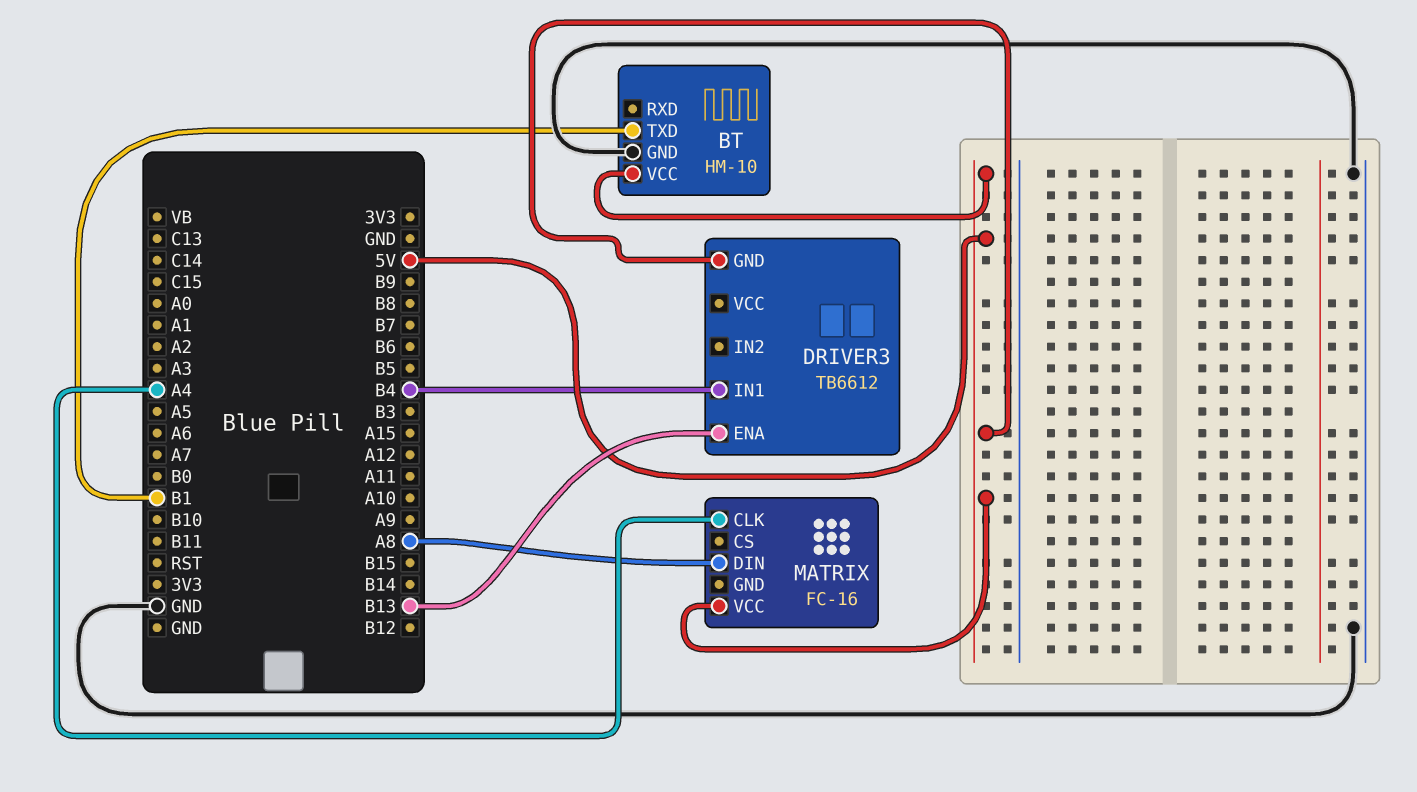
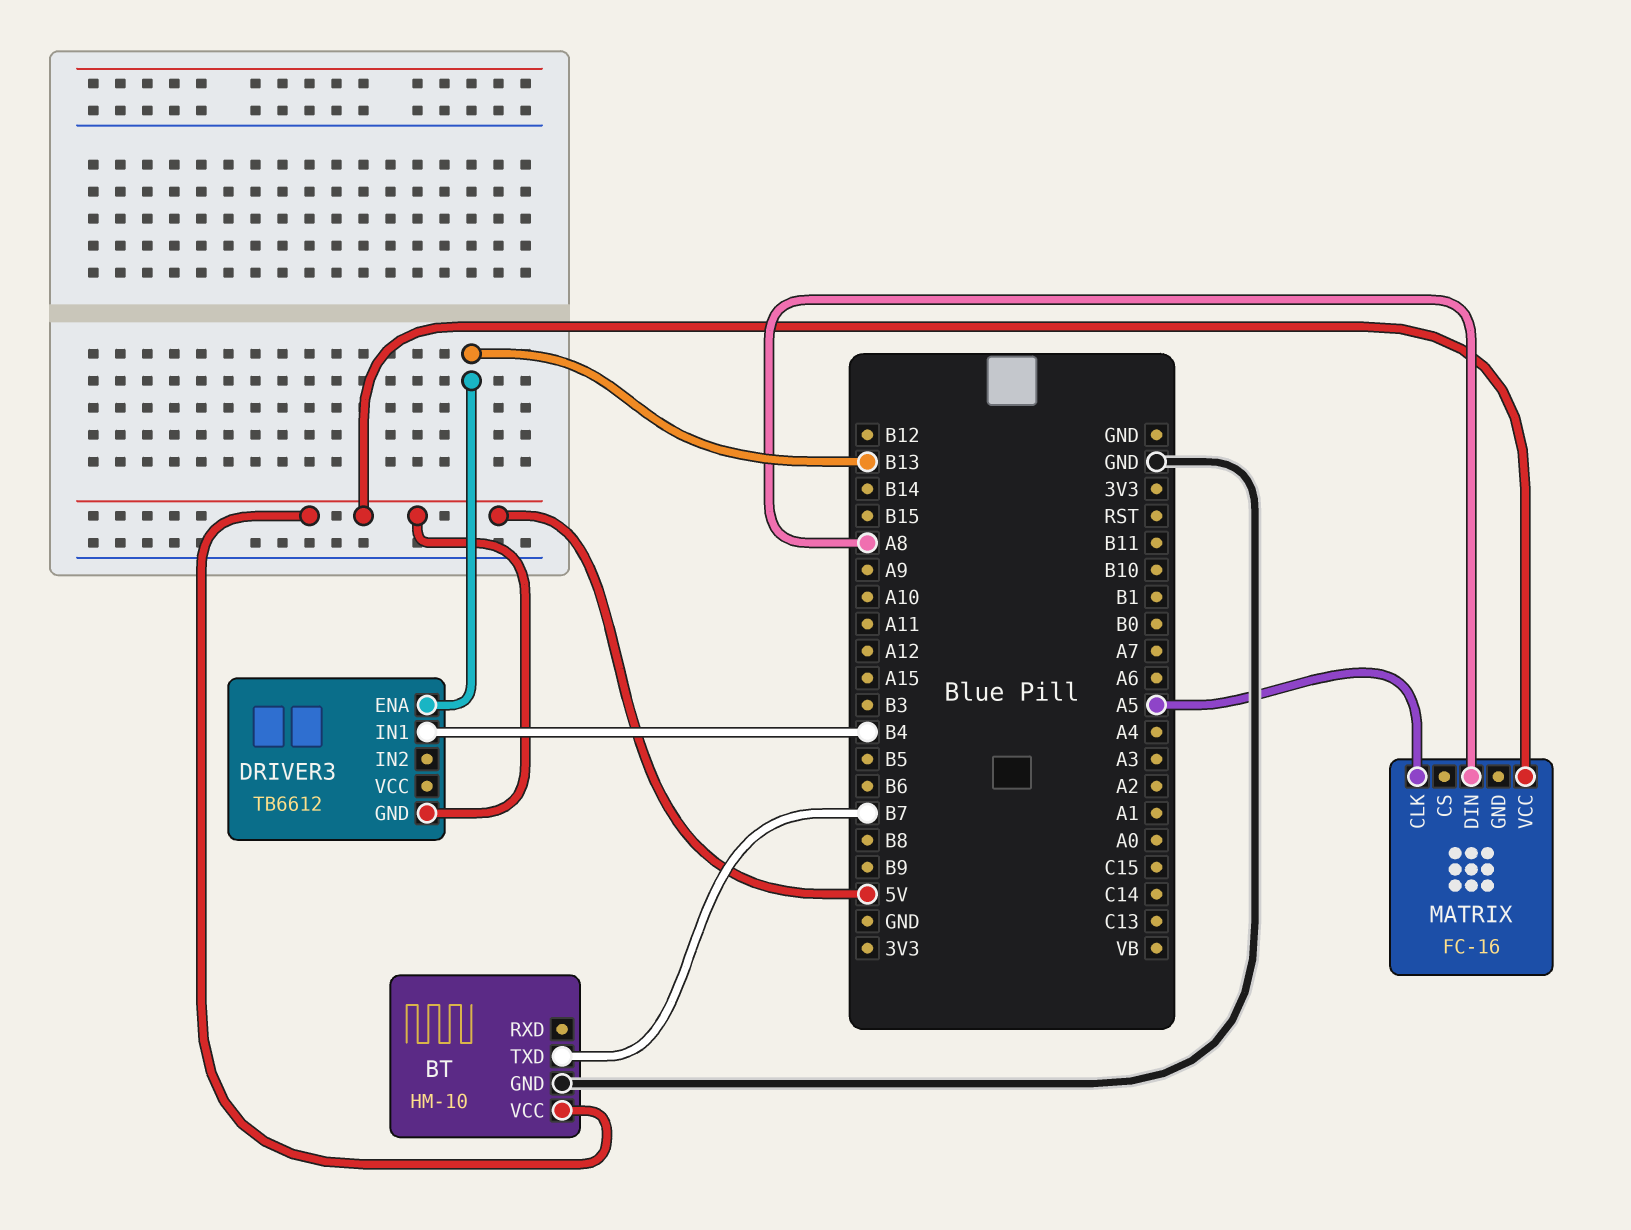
BT pin TXD: B1 -> B7
MATRIX pin CLK: A4 -> A5

